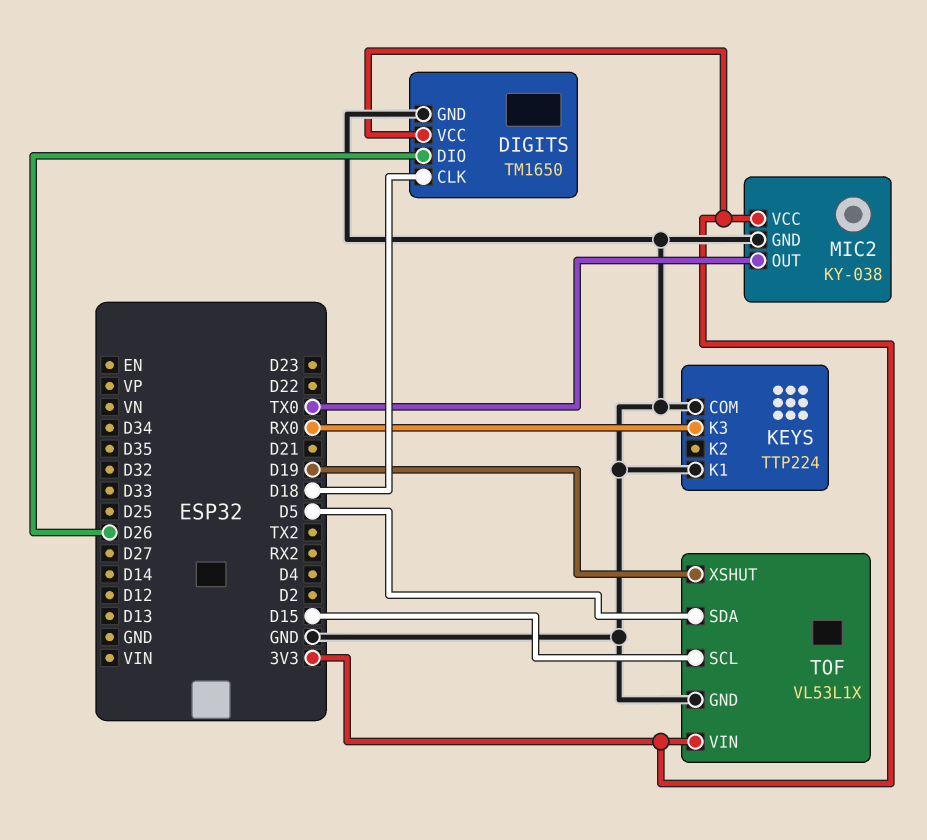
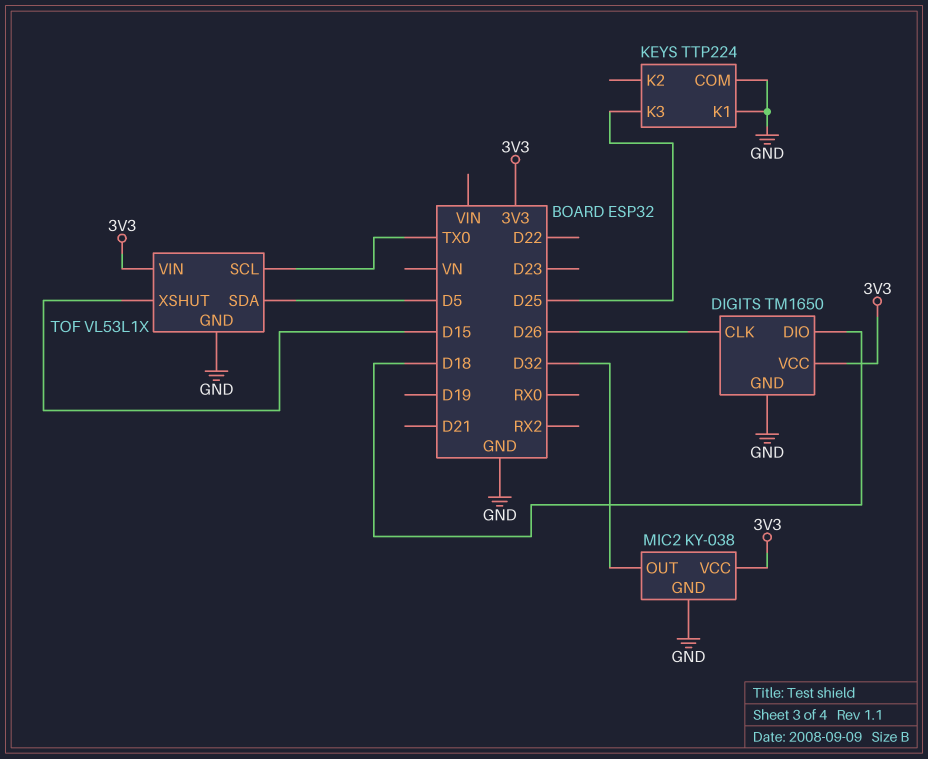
DIGITS pin CLK: D18 -> D26
DIGITS pin DIO: D26 -> D18
KEYS pin K3: RX0 -> D25
MIC2 pin OUT: TX0 -> D32
TOF pin SCL: D15 -> TX0
TOF pin XSHUT: D19 -> D15

